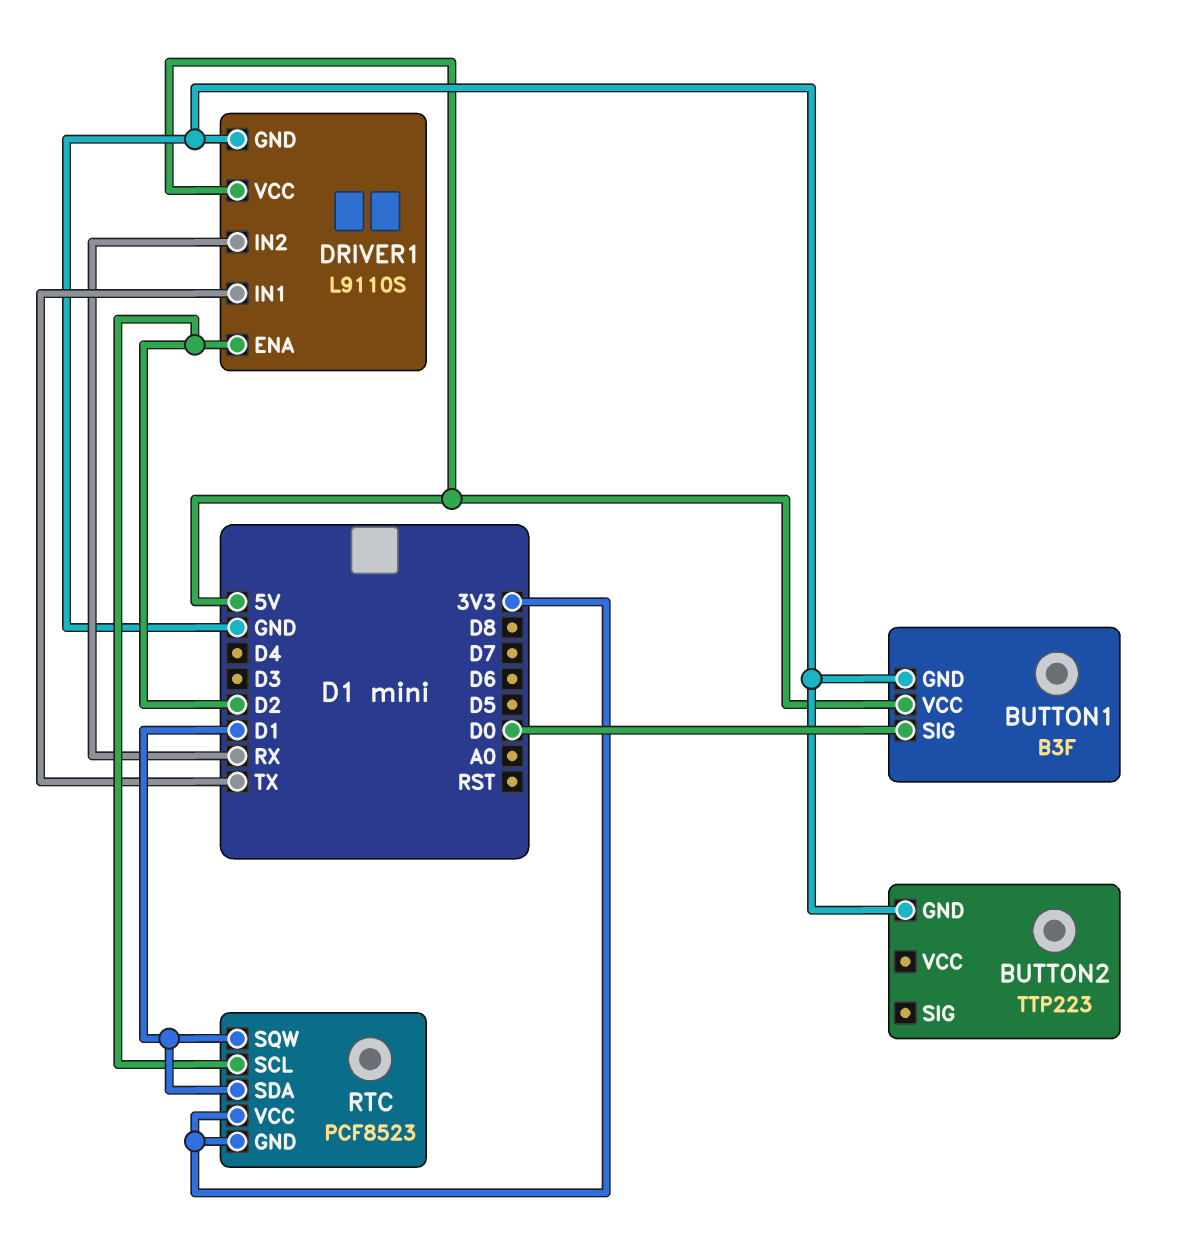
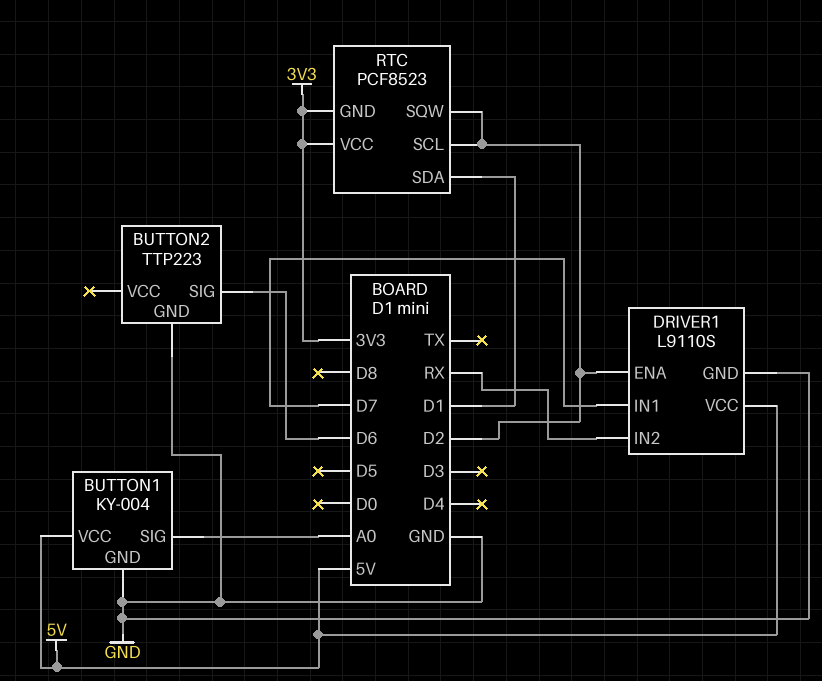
BUTTON1: B3F -> KY-004
BUTTON1 pin SIG: D0 -> A0
BUTTON2 pin SIG: none -> D6
DRIVER1 pin IN1: TX -> D7
RTC pin SQW: D1 -> D2

